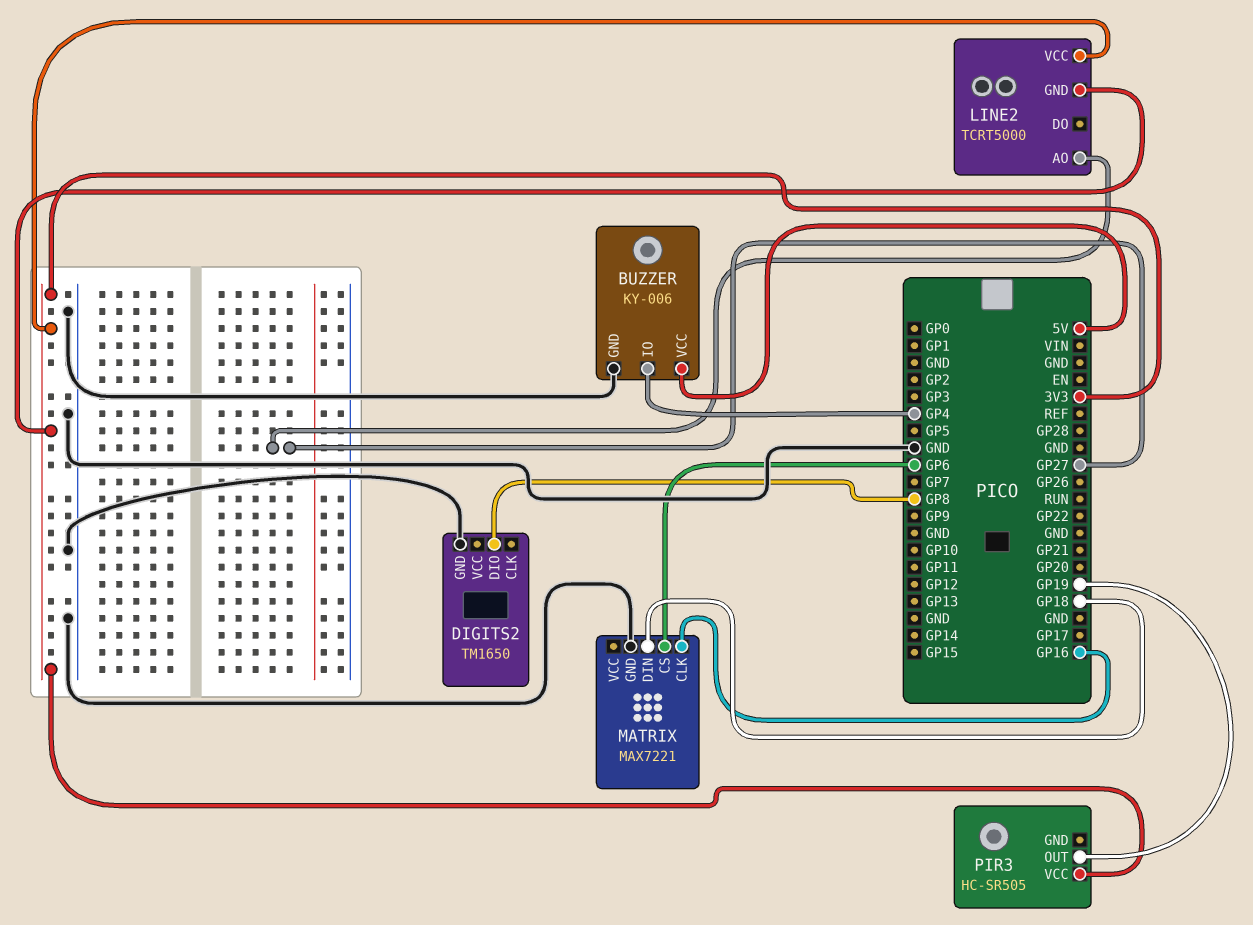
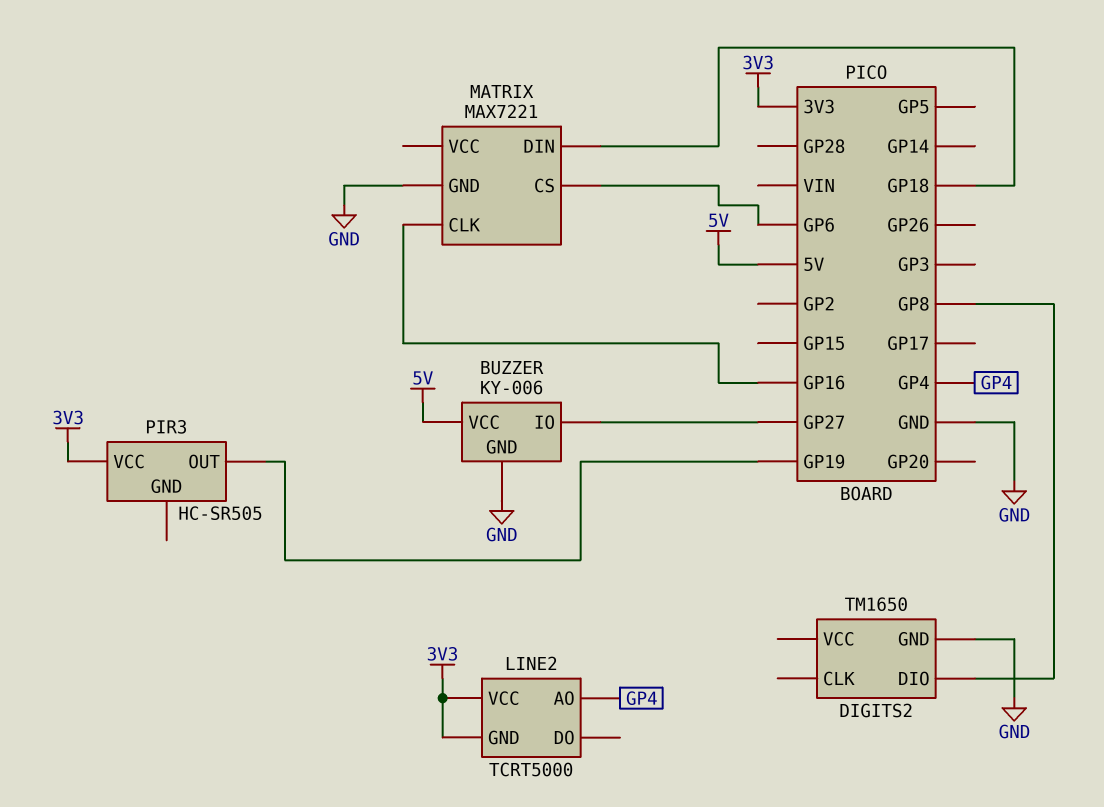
BUZZER pin IO: GP4 -> GP27
LINE2 pin AO: GP27 -> GP4

